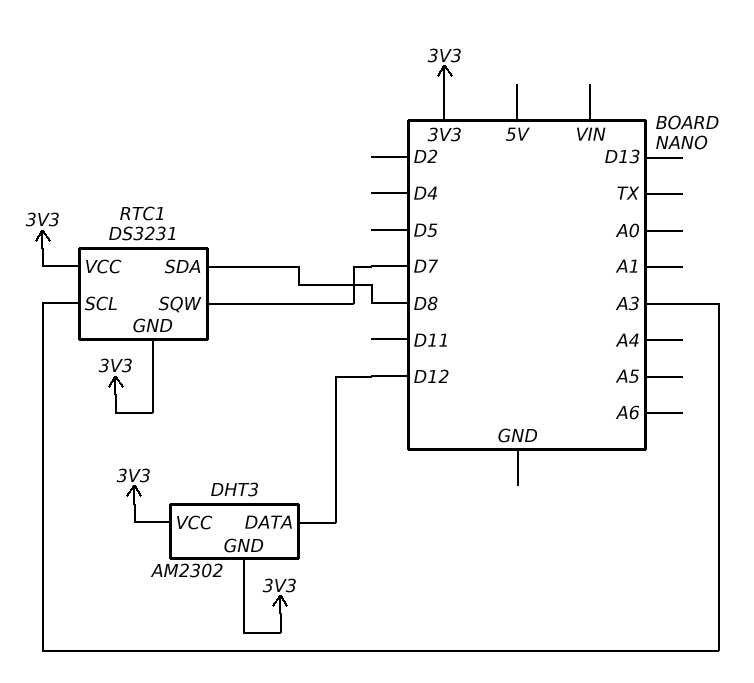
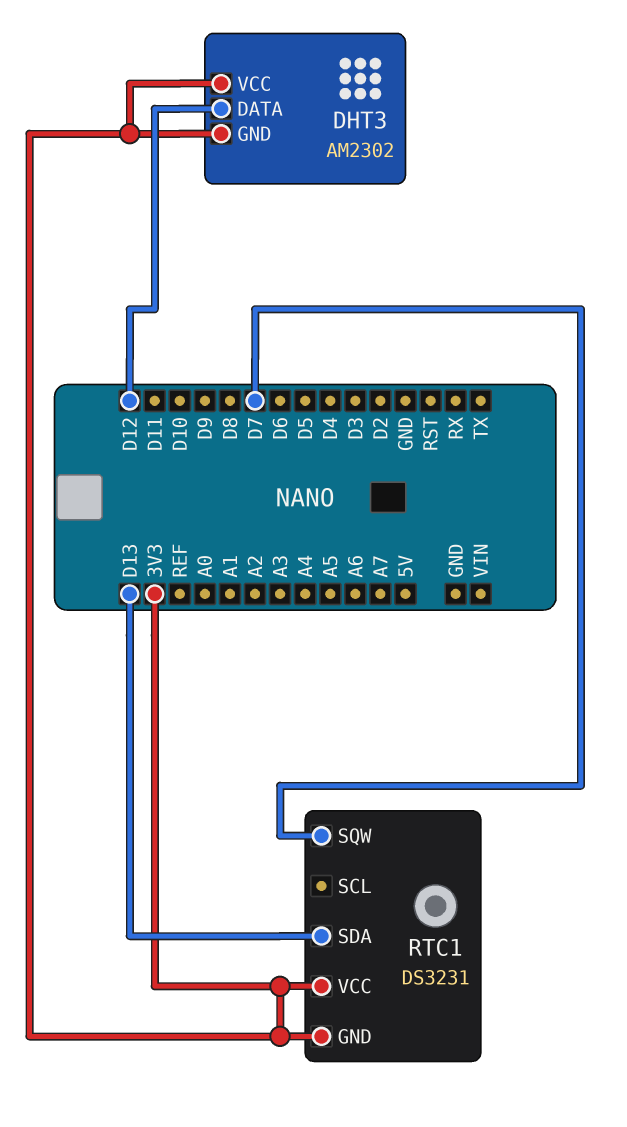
RTC1 pin SCL: A3 -> none
RTC1 pin SDA: D8 -> D13

